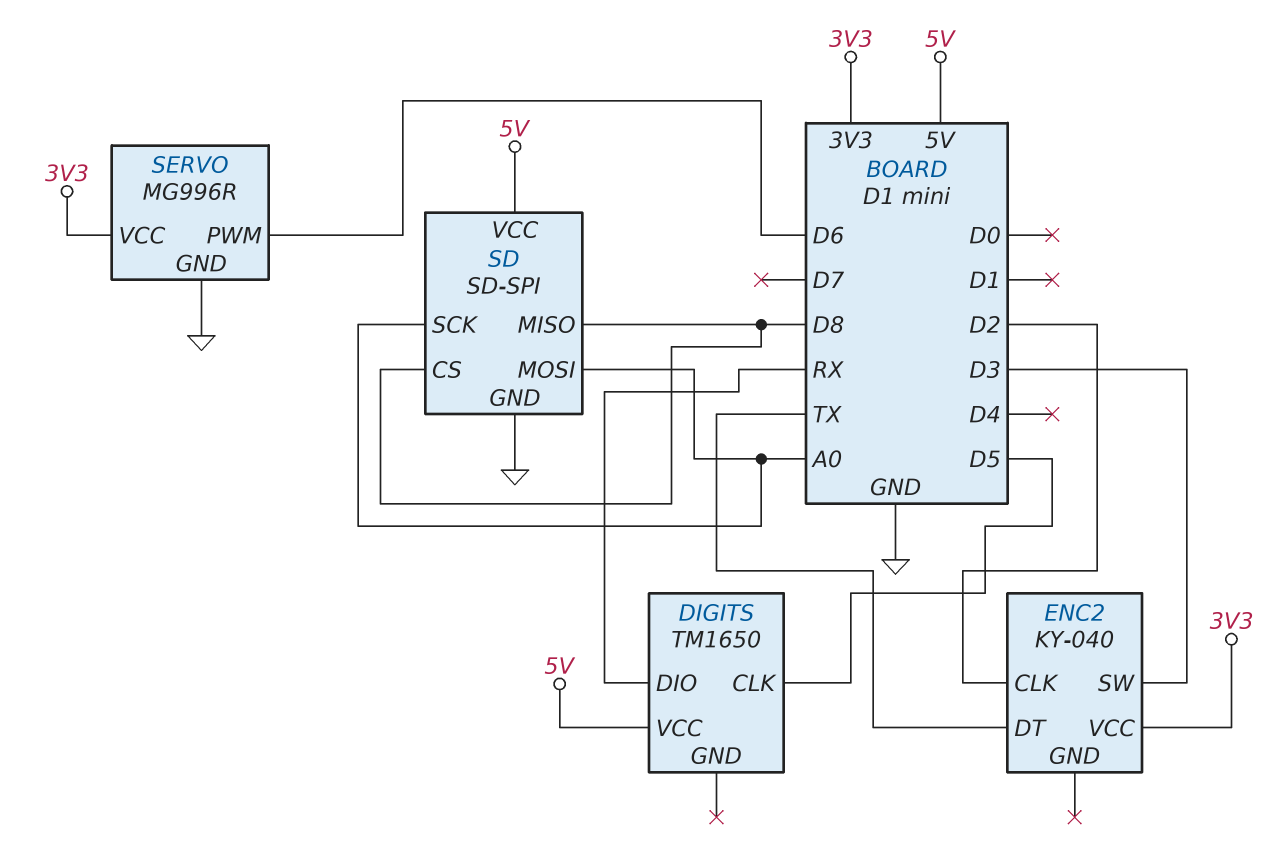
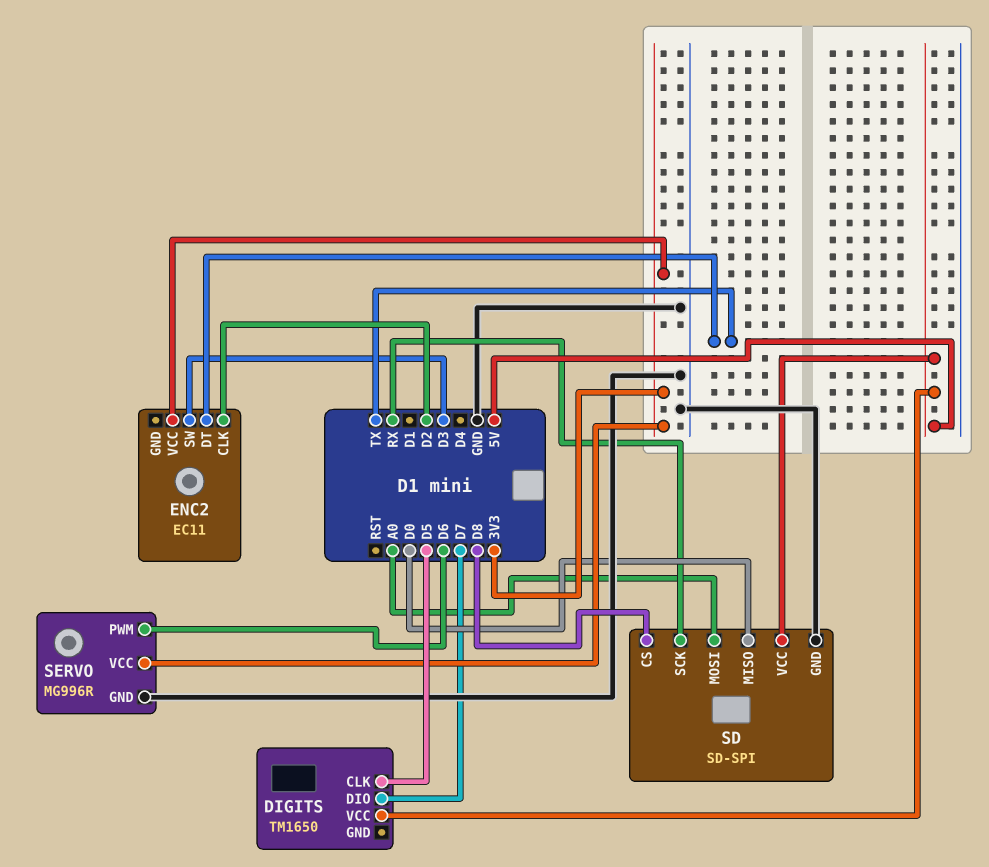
DIGITS pin DIO: RX -> D7
ENC2: KY-040 -> EC11
SD pin MISO: D8 -> D0
SD pin SCK: A0 -> RX

